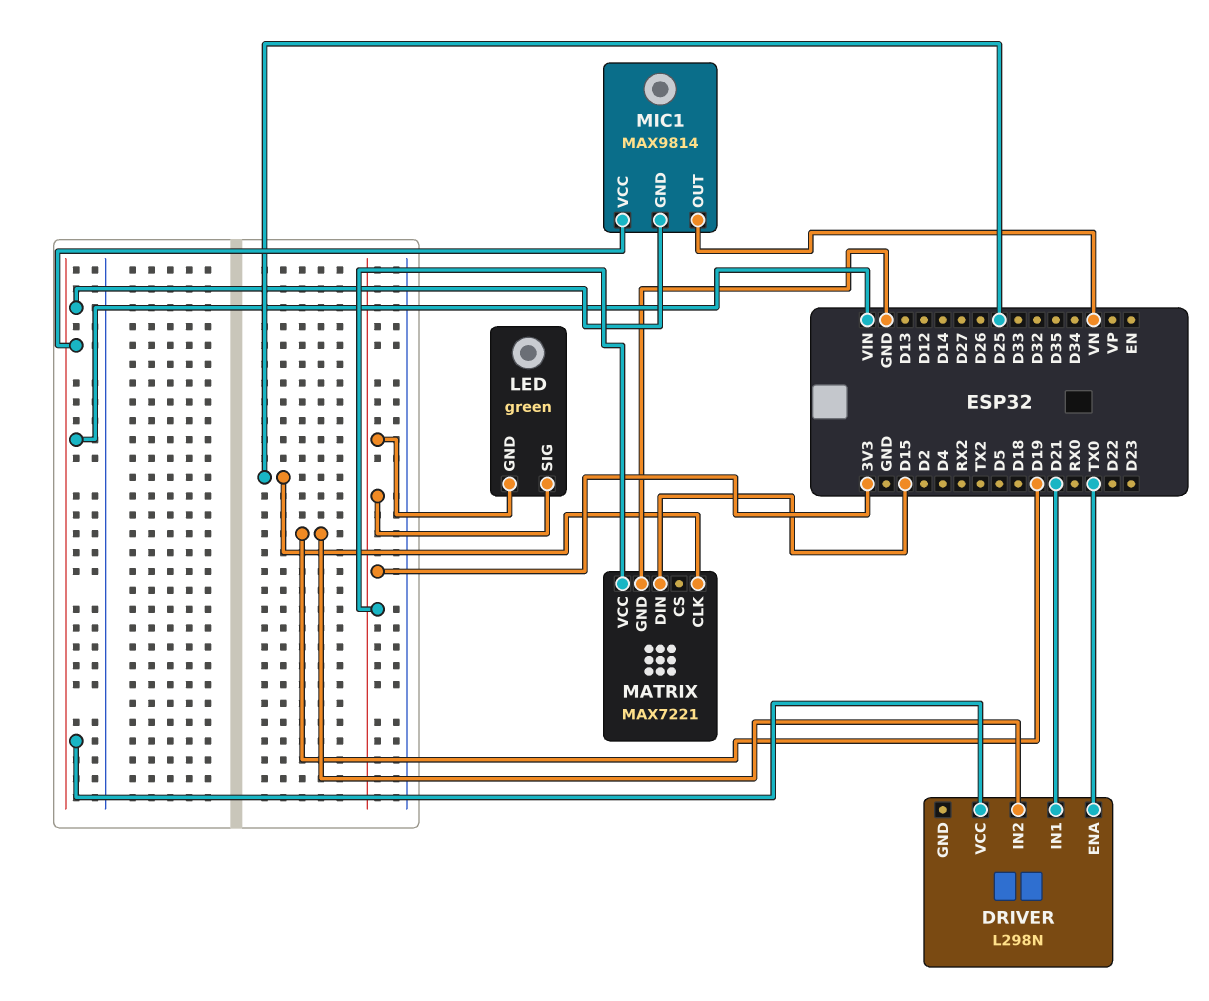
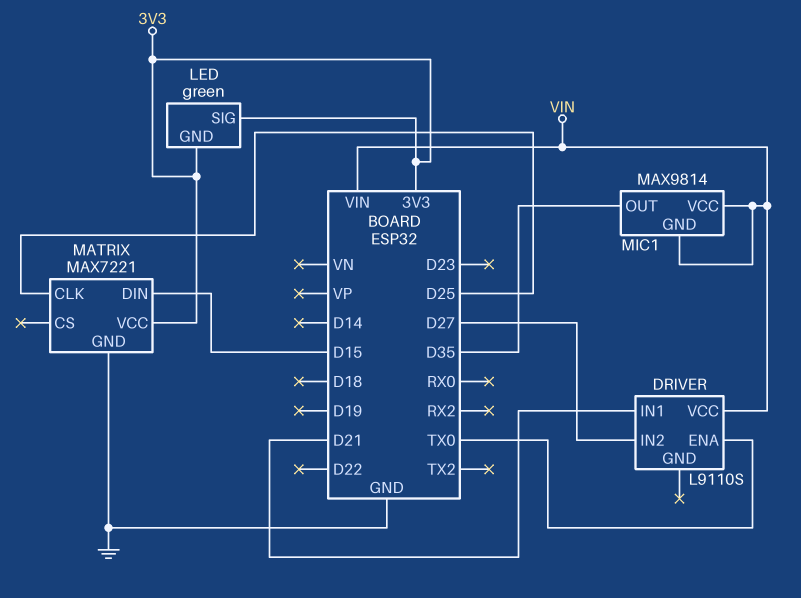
DRIVER: L298N -> L9110S
DRIVER pin IN2: D19 -> D27
MIC1 pin OUT: VN -> D35

